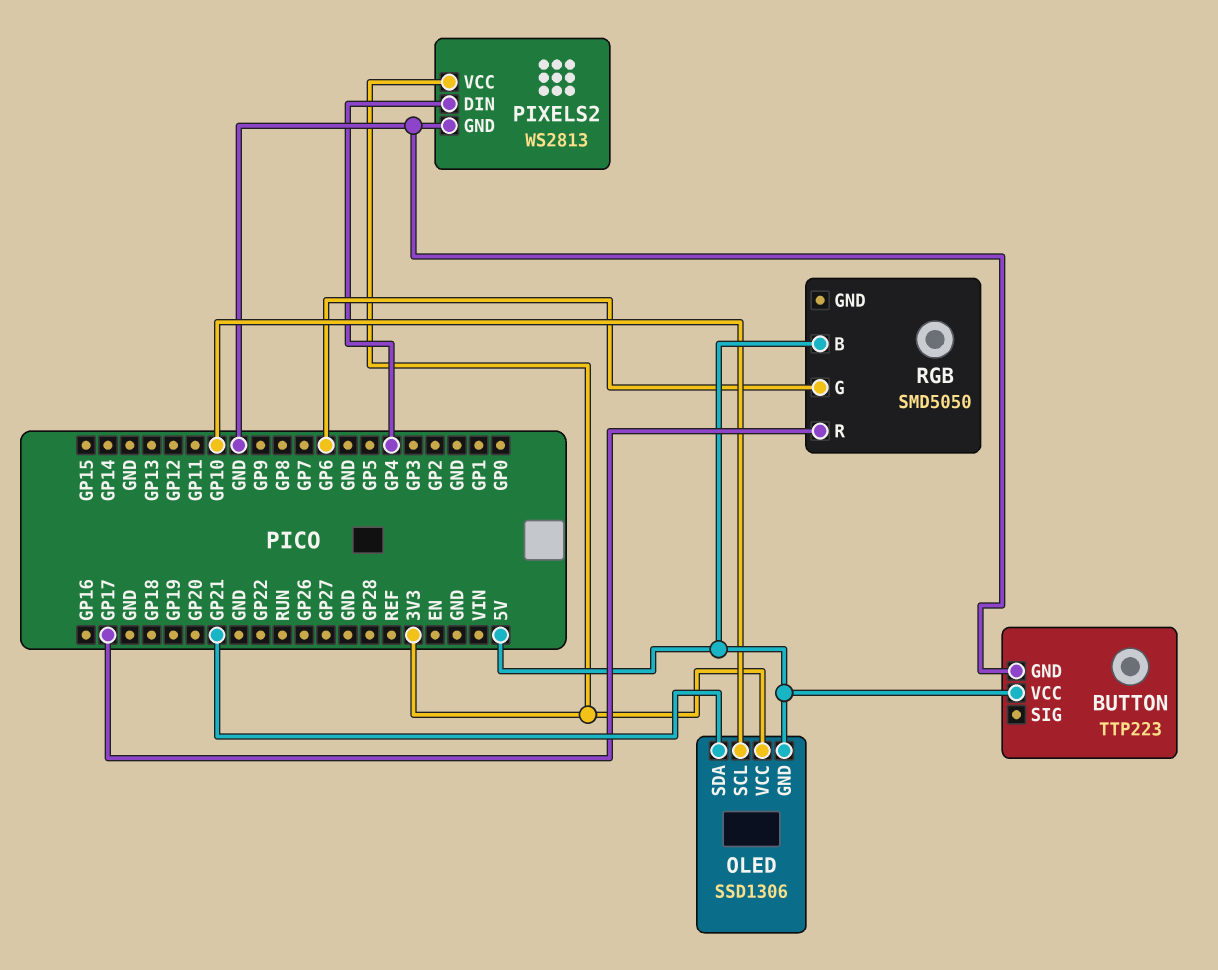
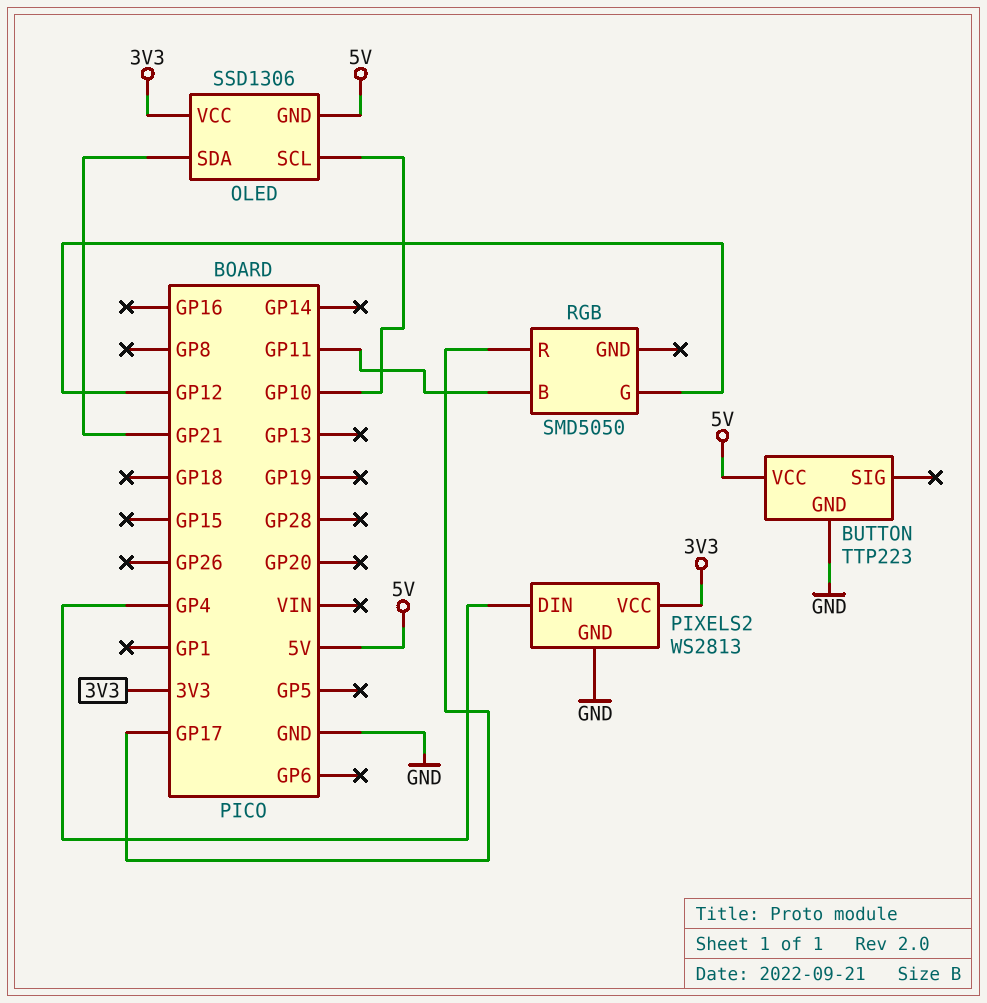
RGB pin B: 5V -> GP11
RGB pin G: GP6 -> GP12

